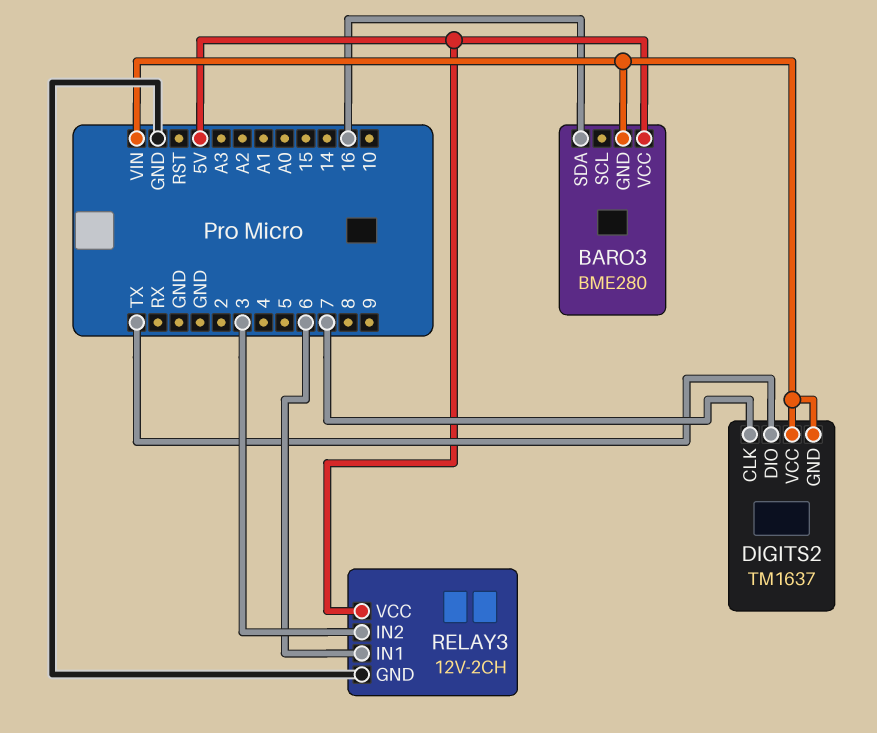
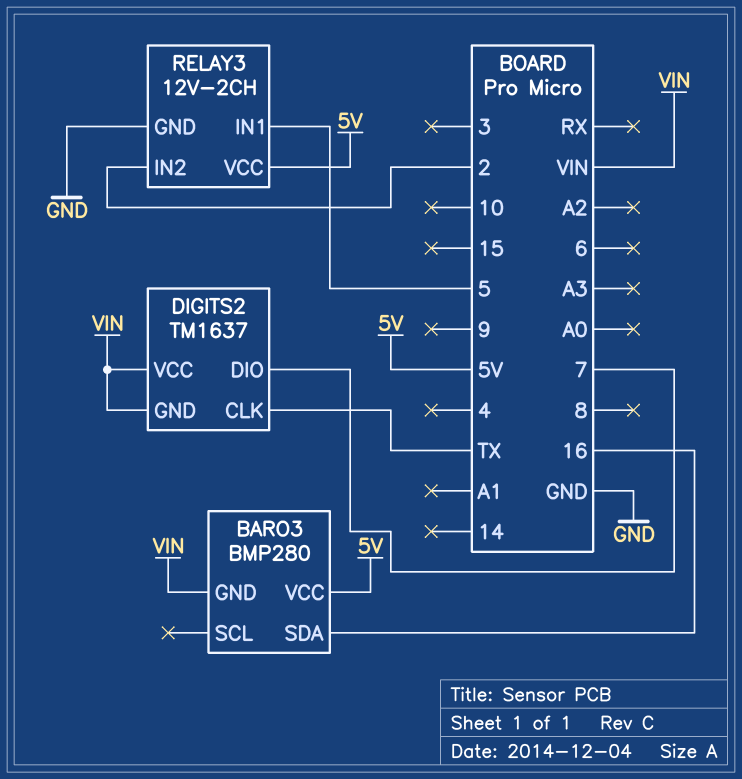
BARO3: BME280 -> BMP280
DIGITS2 pin CLK: 7 -> TX
DIGITS2 pin DIO: TX -> 7
RELAY3 pin IN1: 6 -> 5
RELAY3 pin IN2: 3 -> 2

